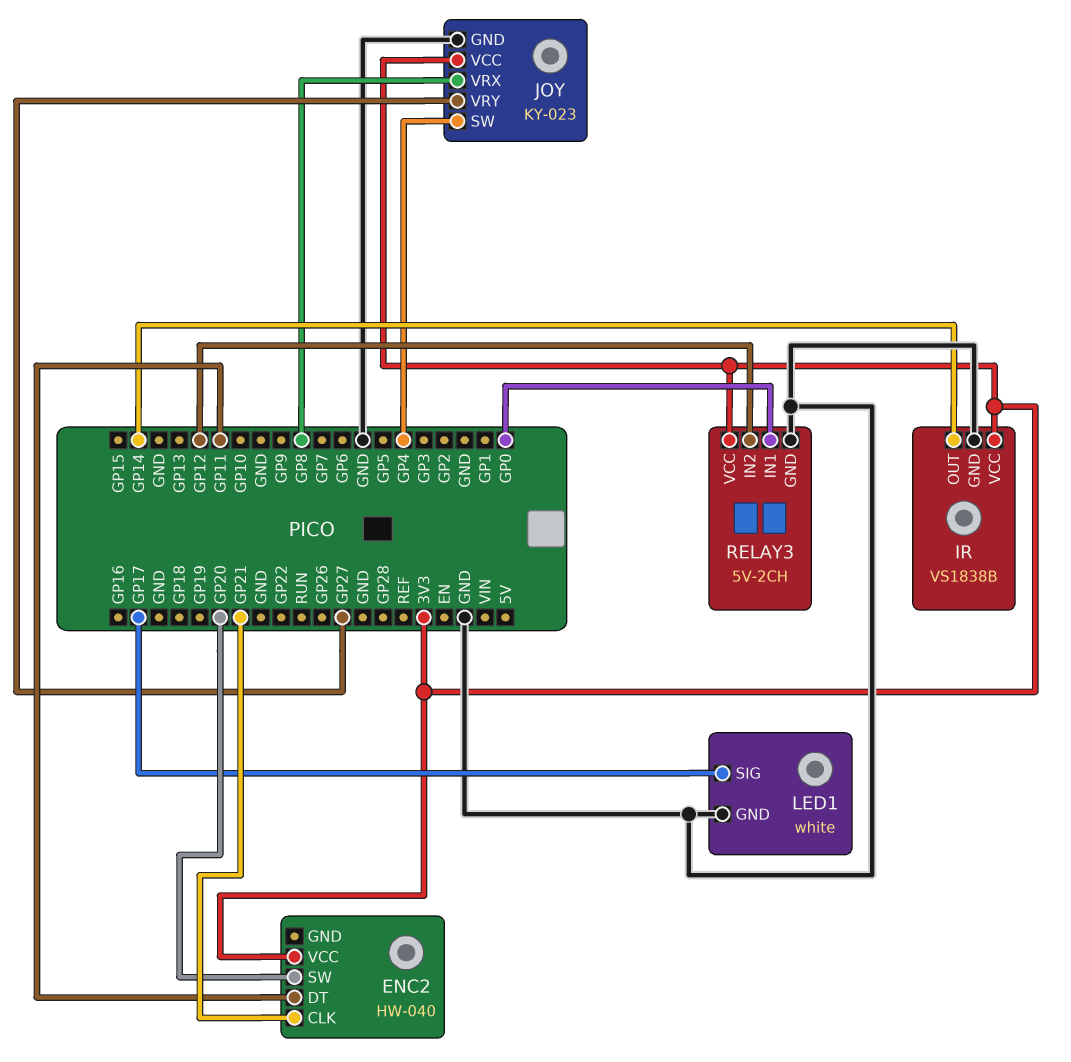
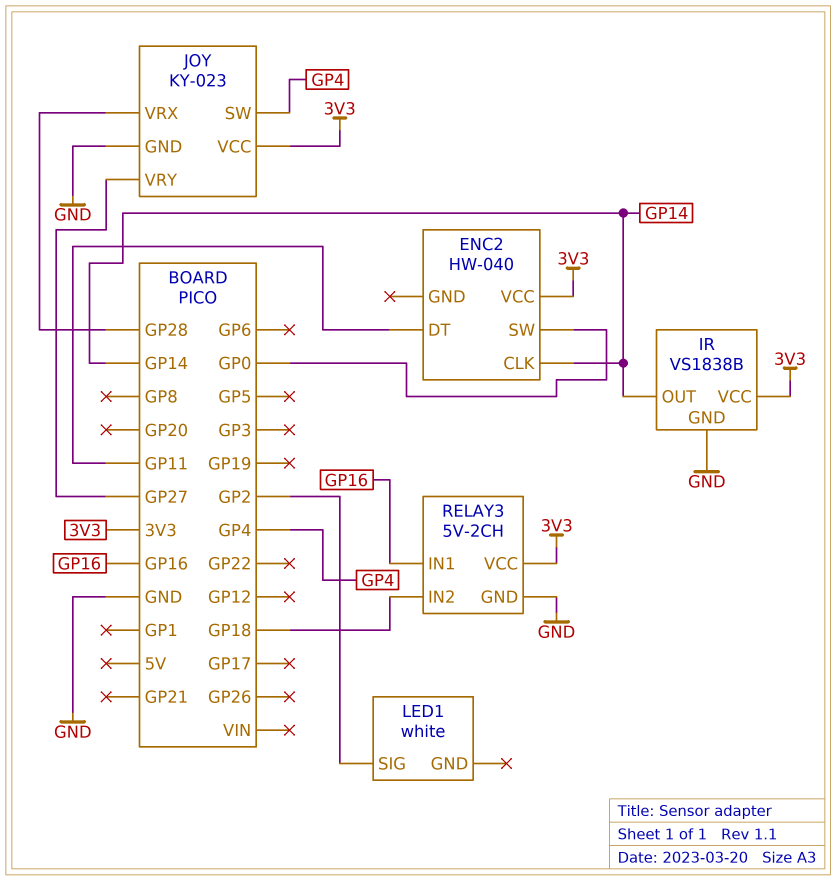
ENC2 pin CLK: GP21 -> GP14
ENC2 pin SW: GP20 -> GP0
JOY pin VRX: GP8 -> GP28
LED1 pin GND: GND -> none
LED1 pin SIG: GP17 -> GP2
RELAY3 pin IN1: GP0 -> GP16
RELAY3 pin IN2: GP12 -> GP18

